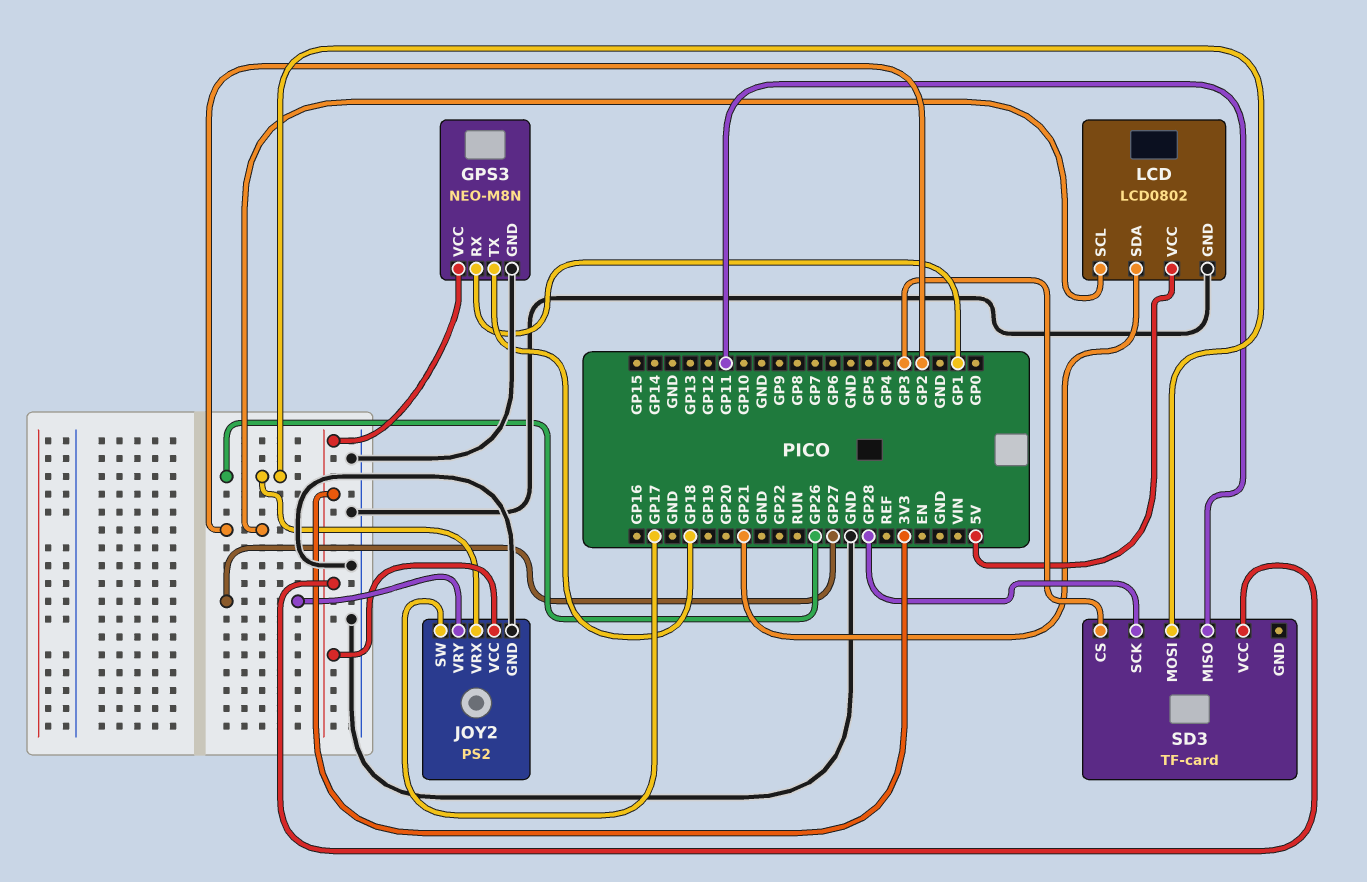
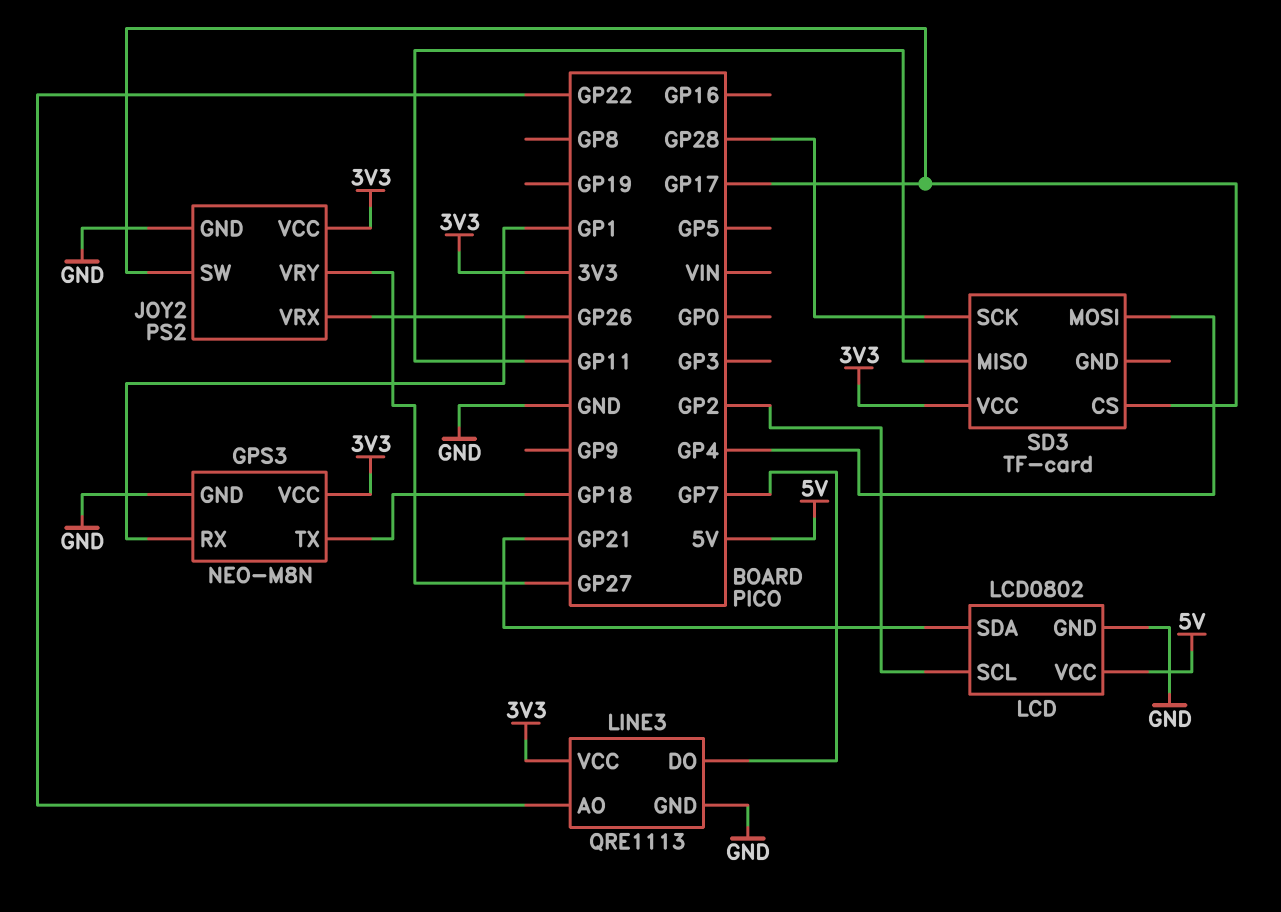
LINE3: none -> QRE1113
LINE3 pin AO: none -> GP22
LINE3 pin DO: none -> GP7
LINE3 pin GND: none -> GND
LINE3 pin VCC: none -> 3V3
SD3 pin CS: GP3 -> GP17
SD3 pin MOSI: GP26 -> GP4

